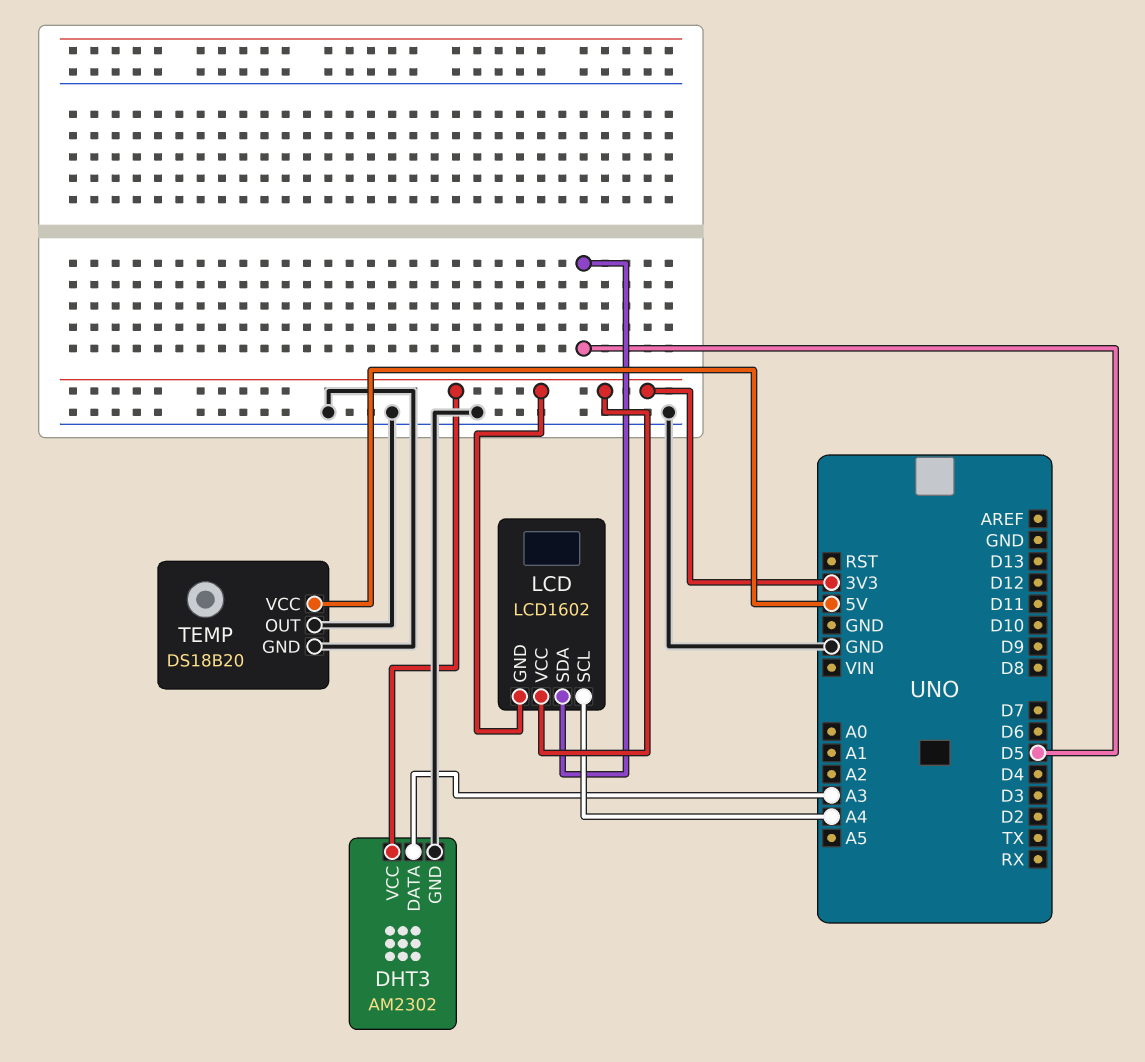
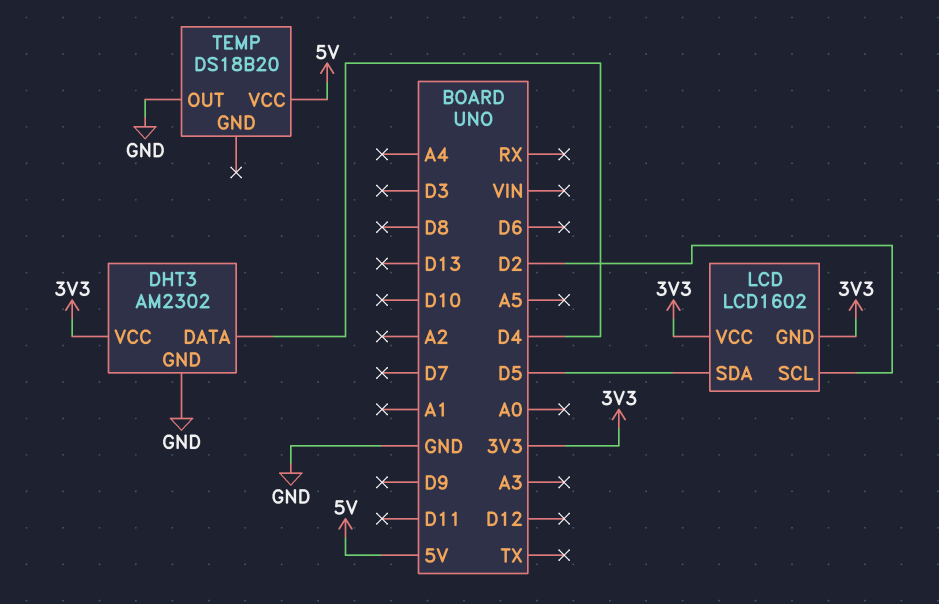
DHT3 pin DATA: A3 -> D4
LCD pin SCL: A4 -> D2
TEMP pin GND: GND -> none

